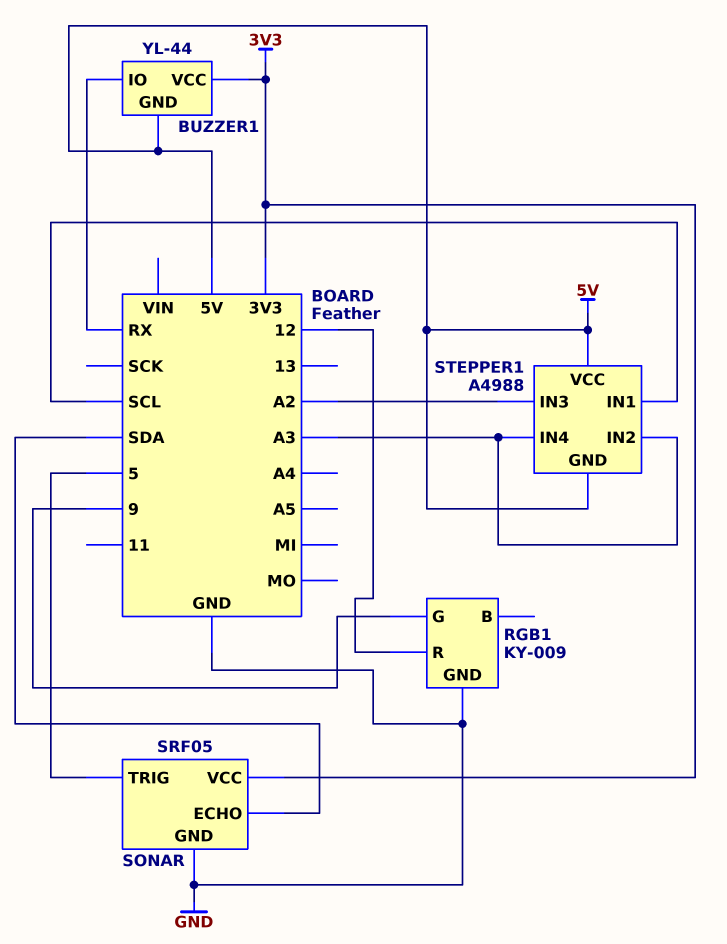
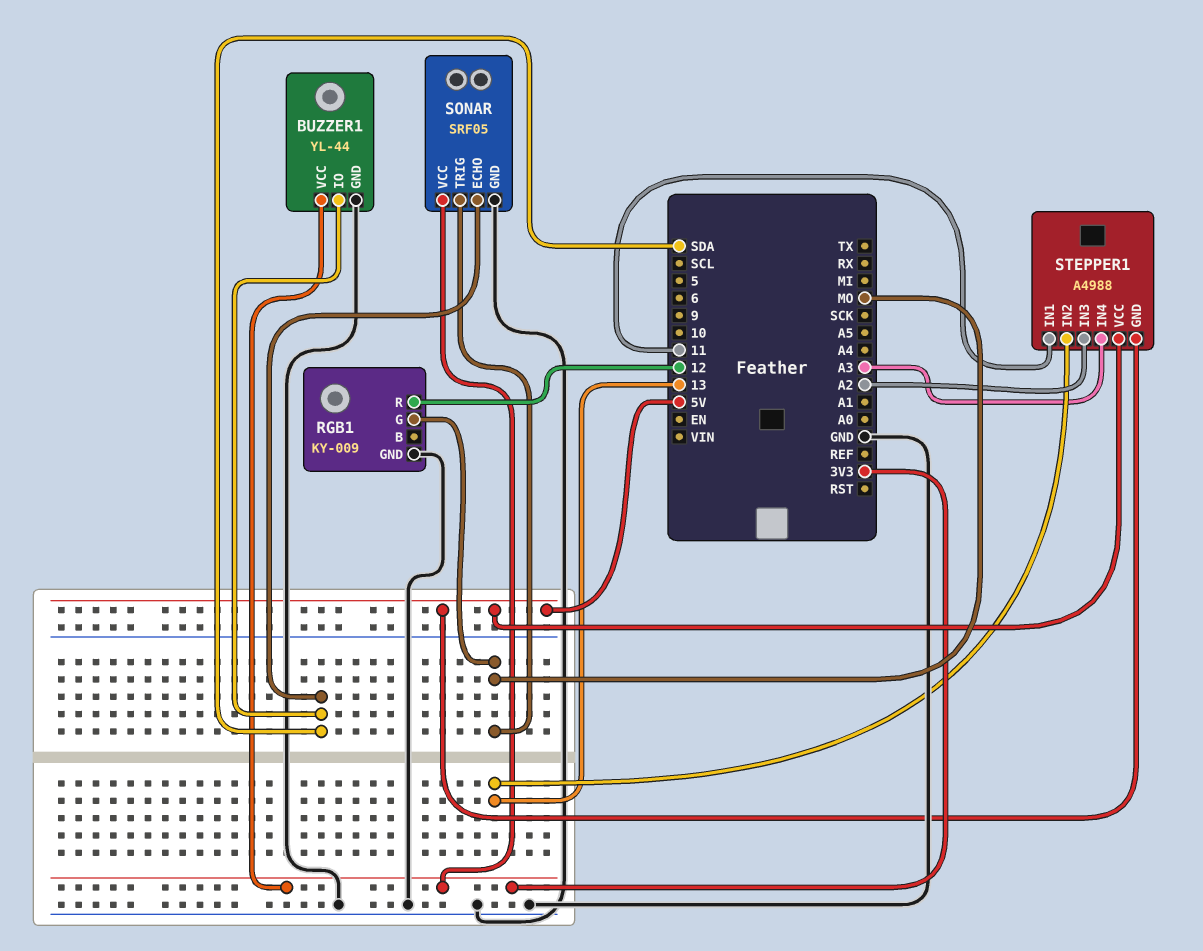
BUZZER1 pin GND: 5V -> GND
BUZZER1 pin IO: RX -> SDA
RGB1 pin G: 9 -> MO
SONAR pin TRIG: 5 -> MO
STEPPER1 pin IN1: SCL -> 11
STEPPER1 pin IN2: A3 -> 13

